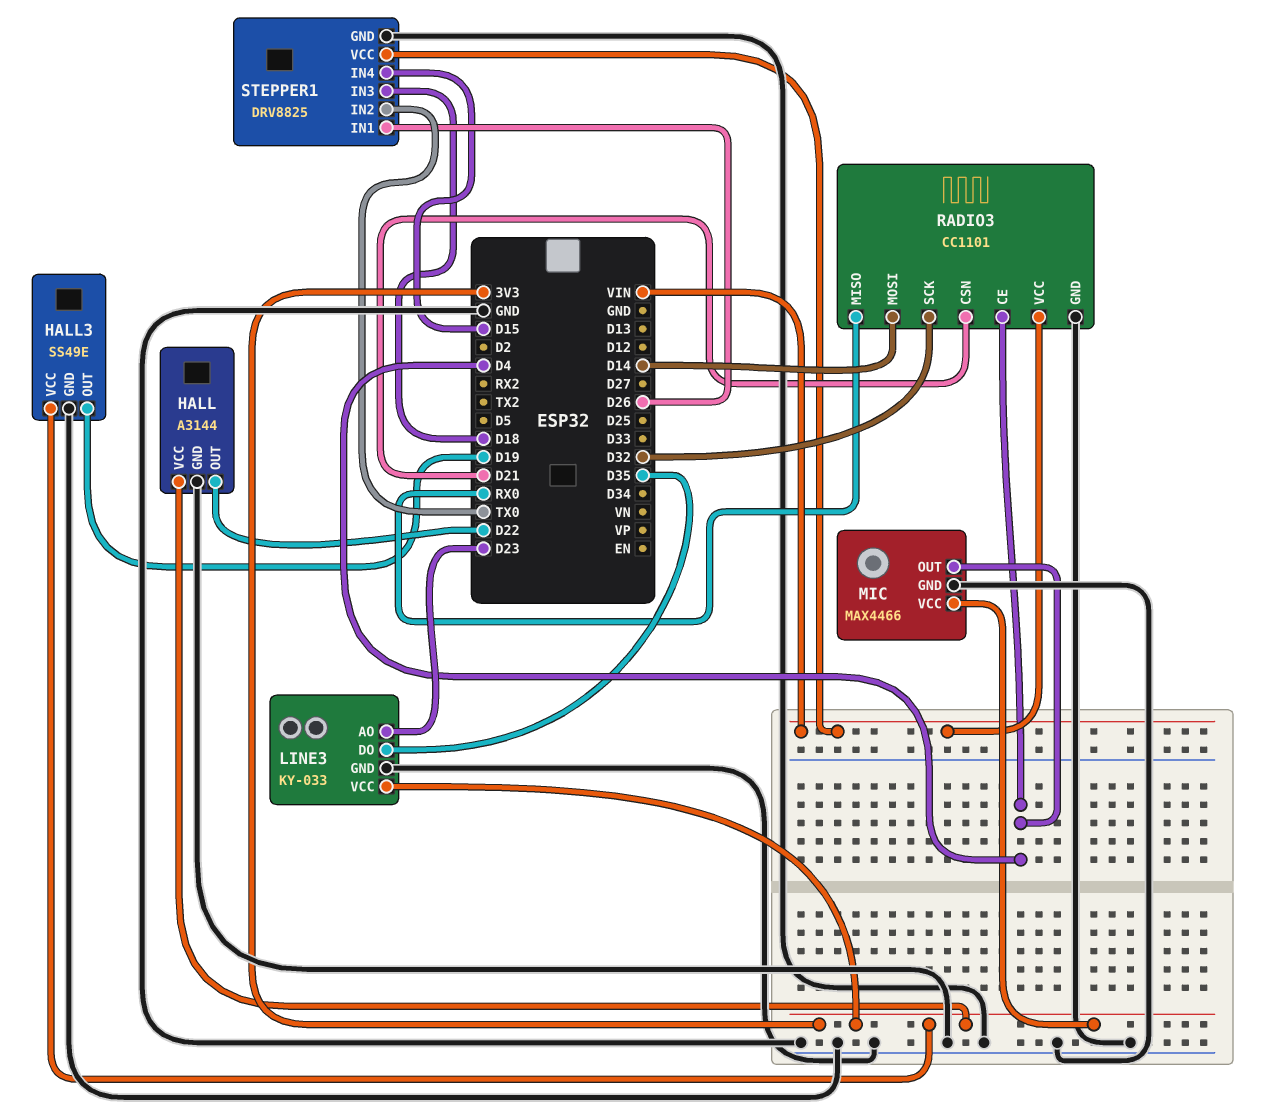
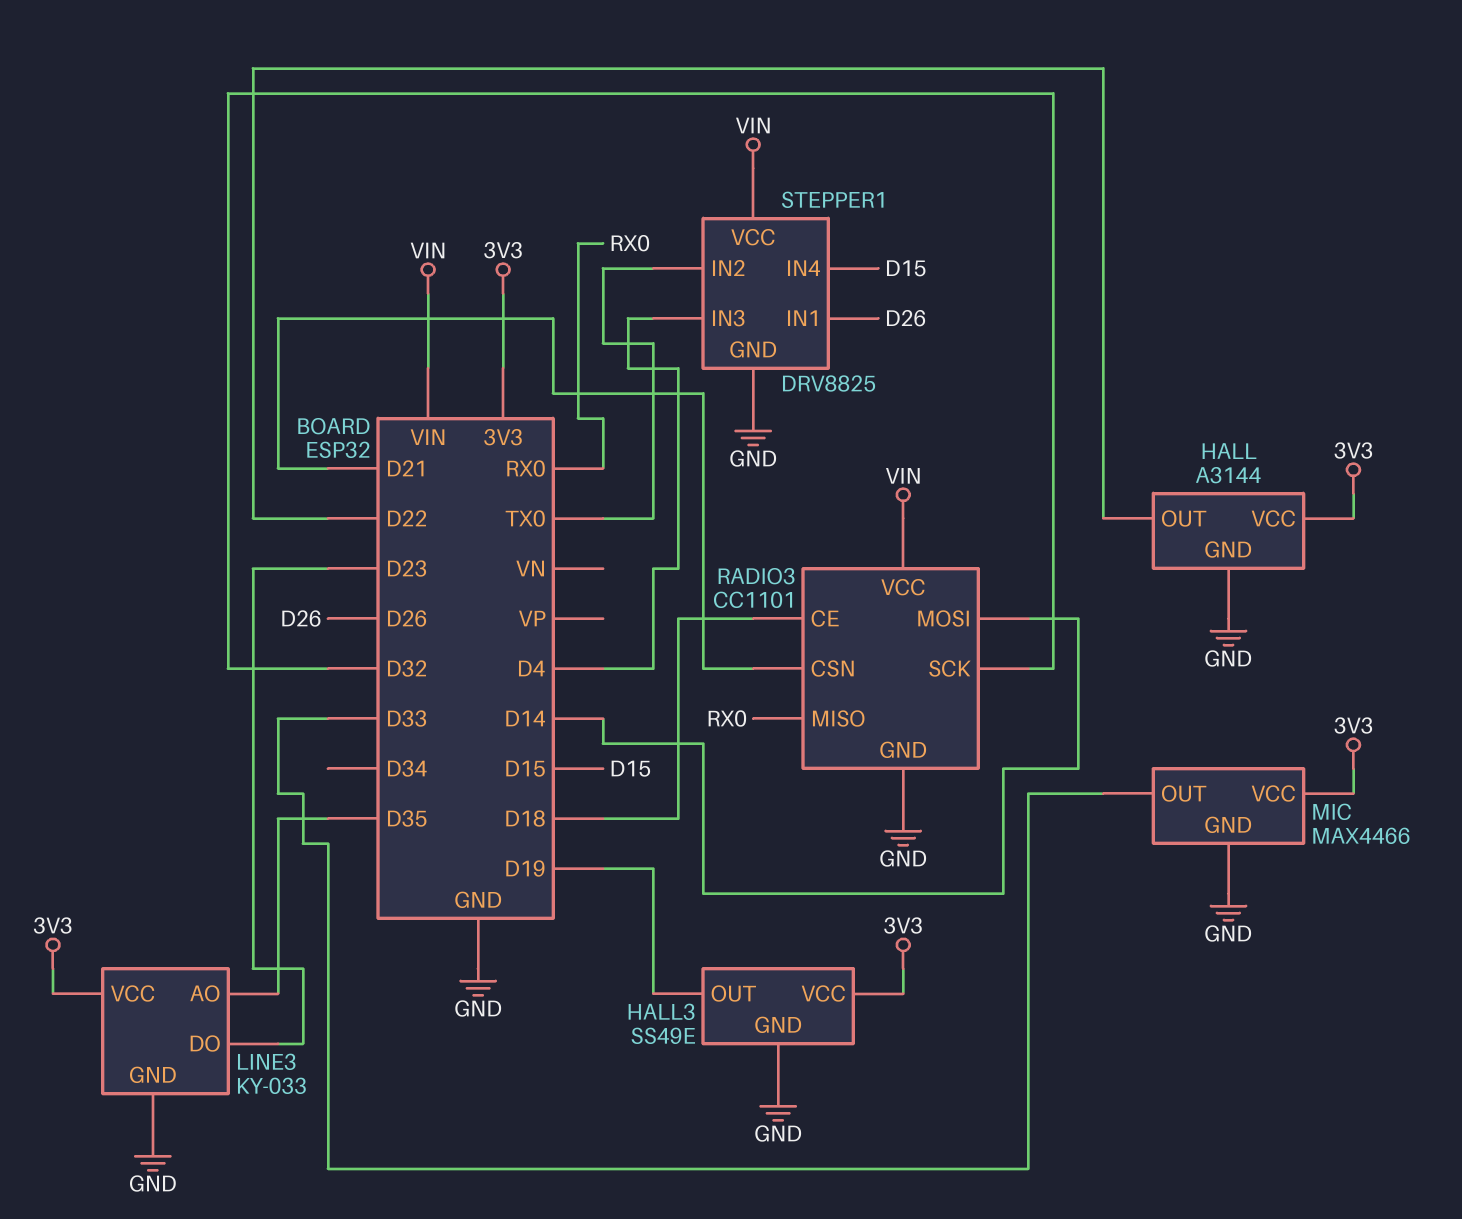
LINE3 pin AO: D23 -> D35
LINE3 pin DO: D35 -> D23
MIC pin OUT: D4 -> D33
RADIO3 pin CE: D4 -> D18
STEPPER1 pin IN3: D18 -> D4

